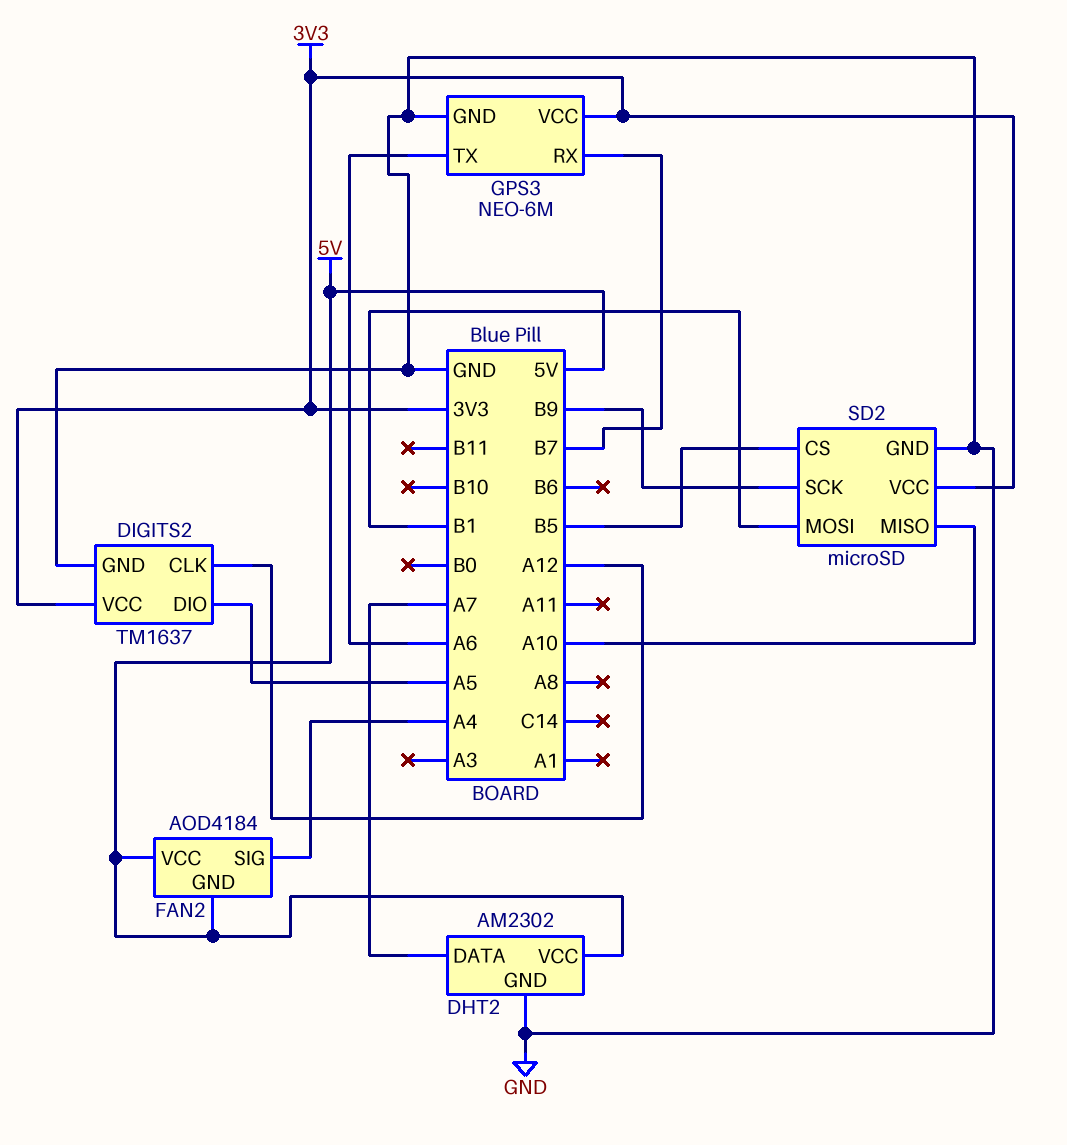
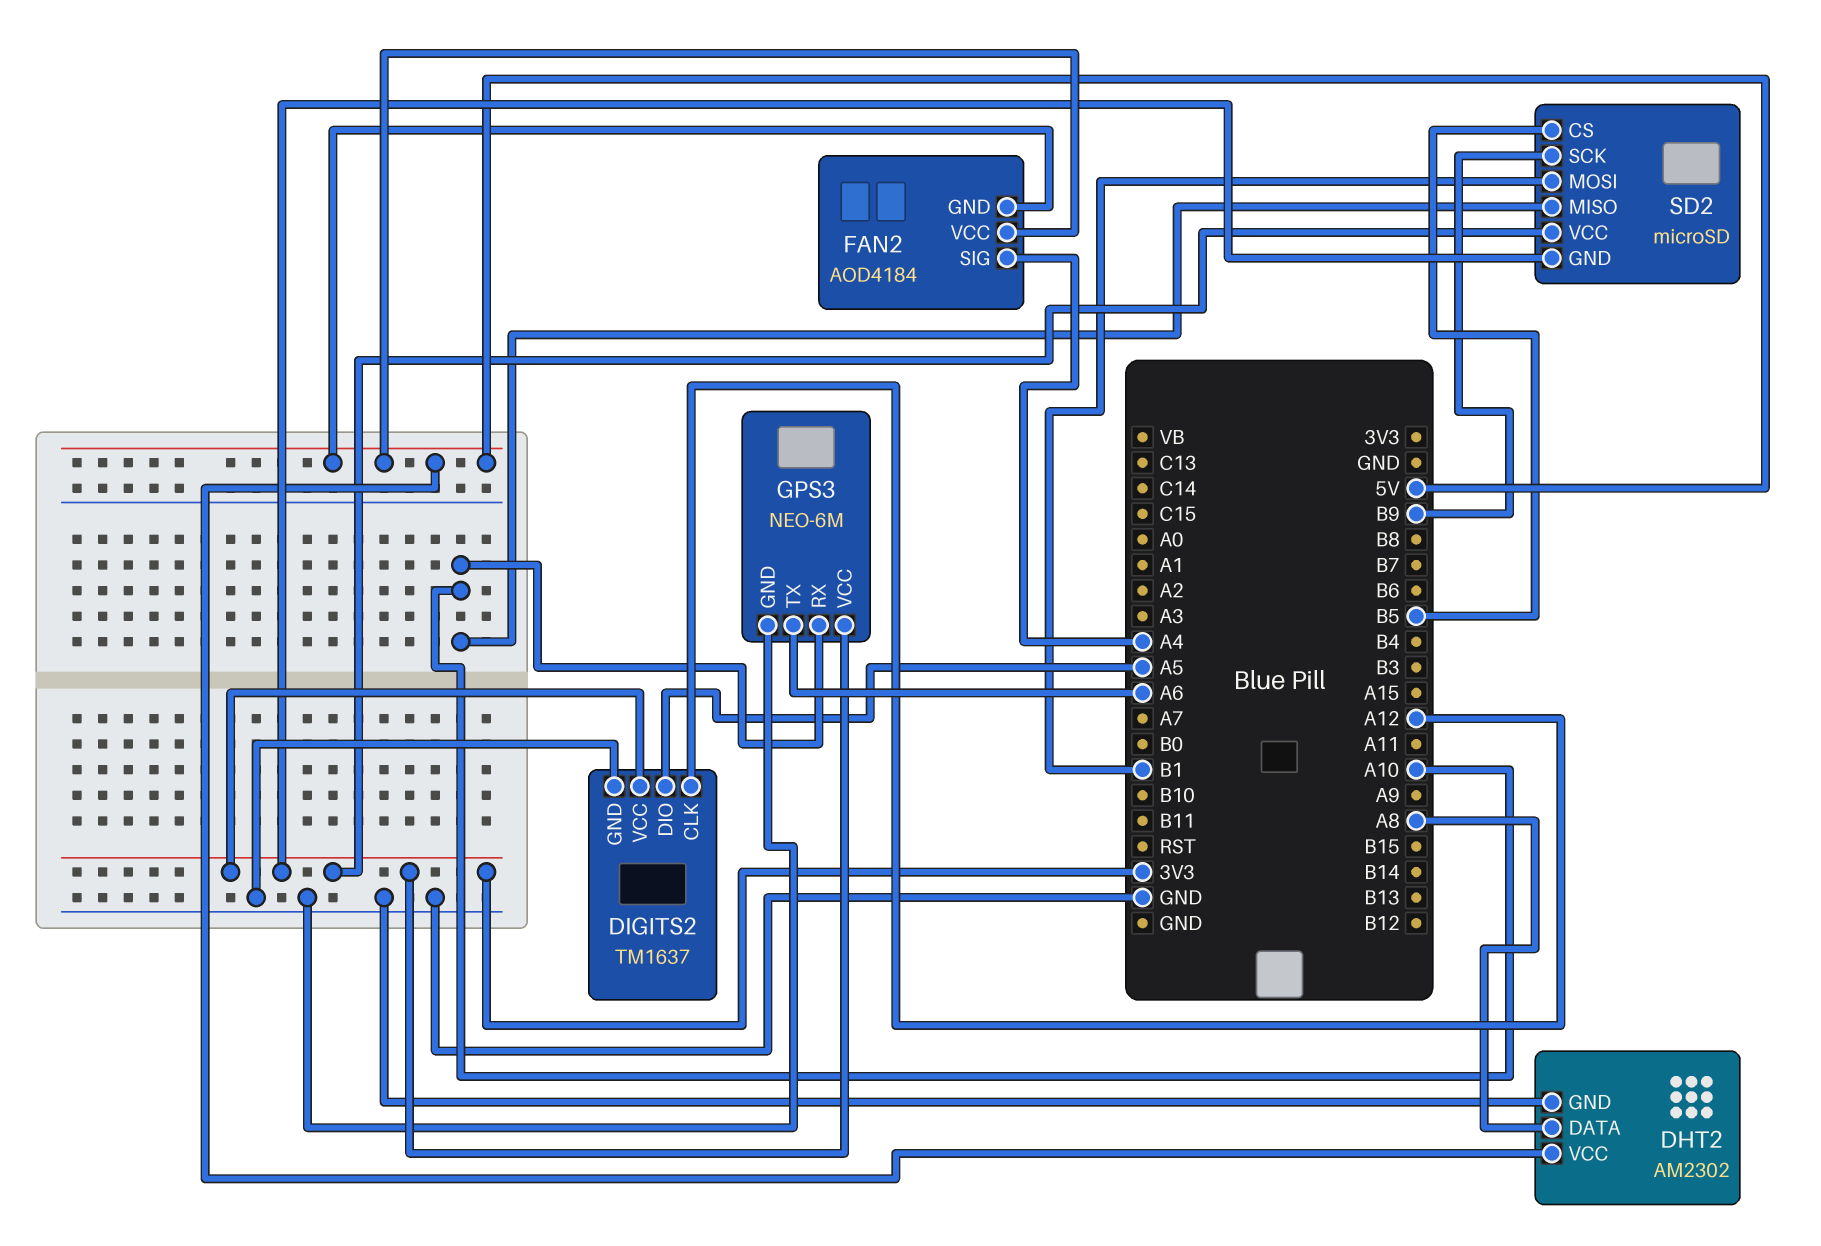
DHT2 pin DATA: A7 -> A8
GPS3 pin RX: B7 -> A10
SD2 pin GND: GND -> 3V3

